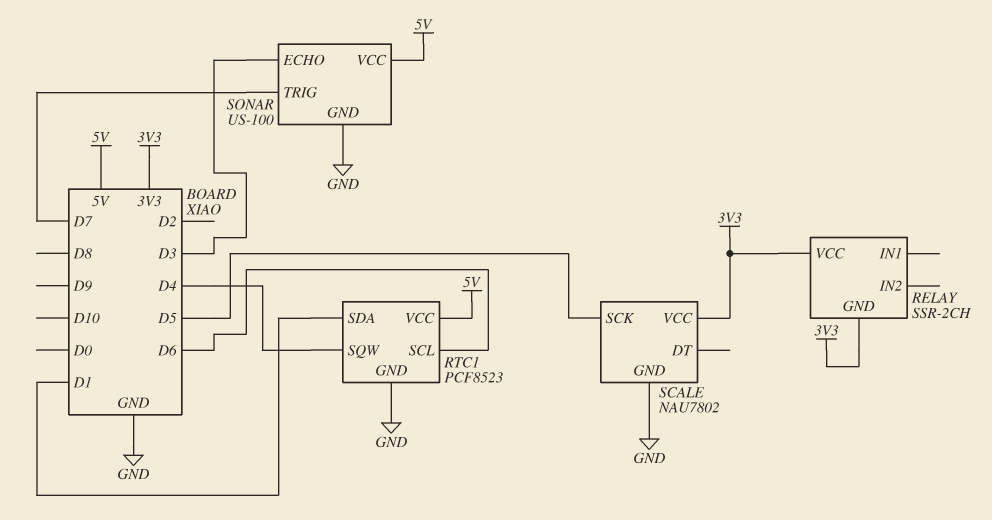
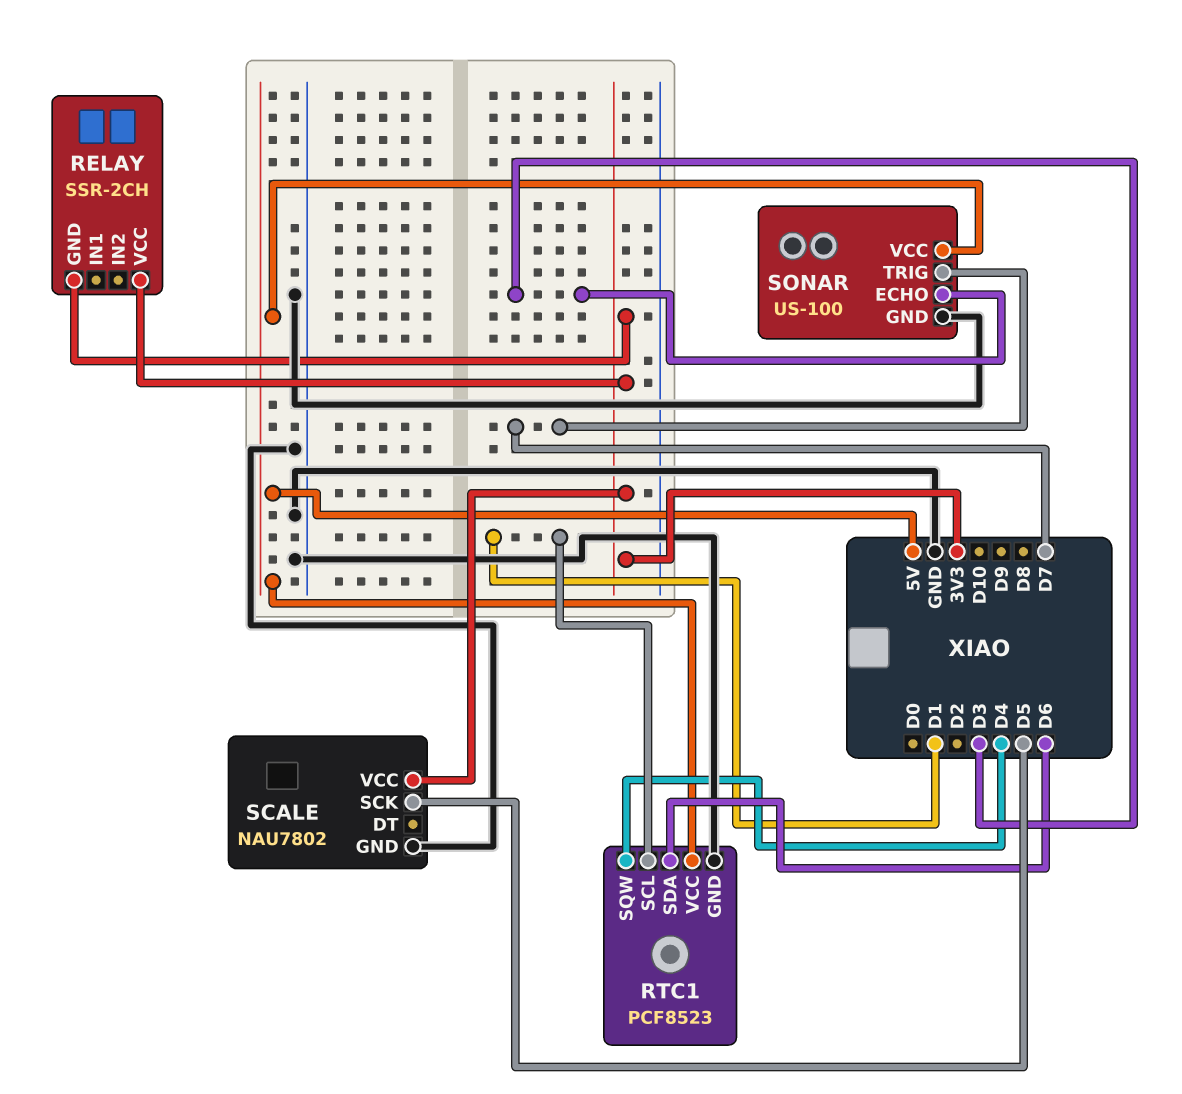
RTC1 pin SCL: D6 -> D1
RTC1 pin SDA: D1 -> D6

